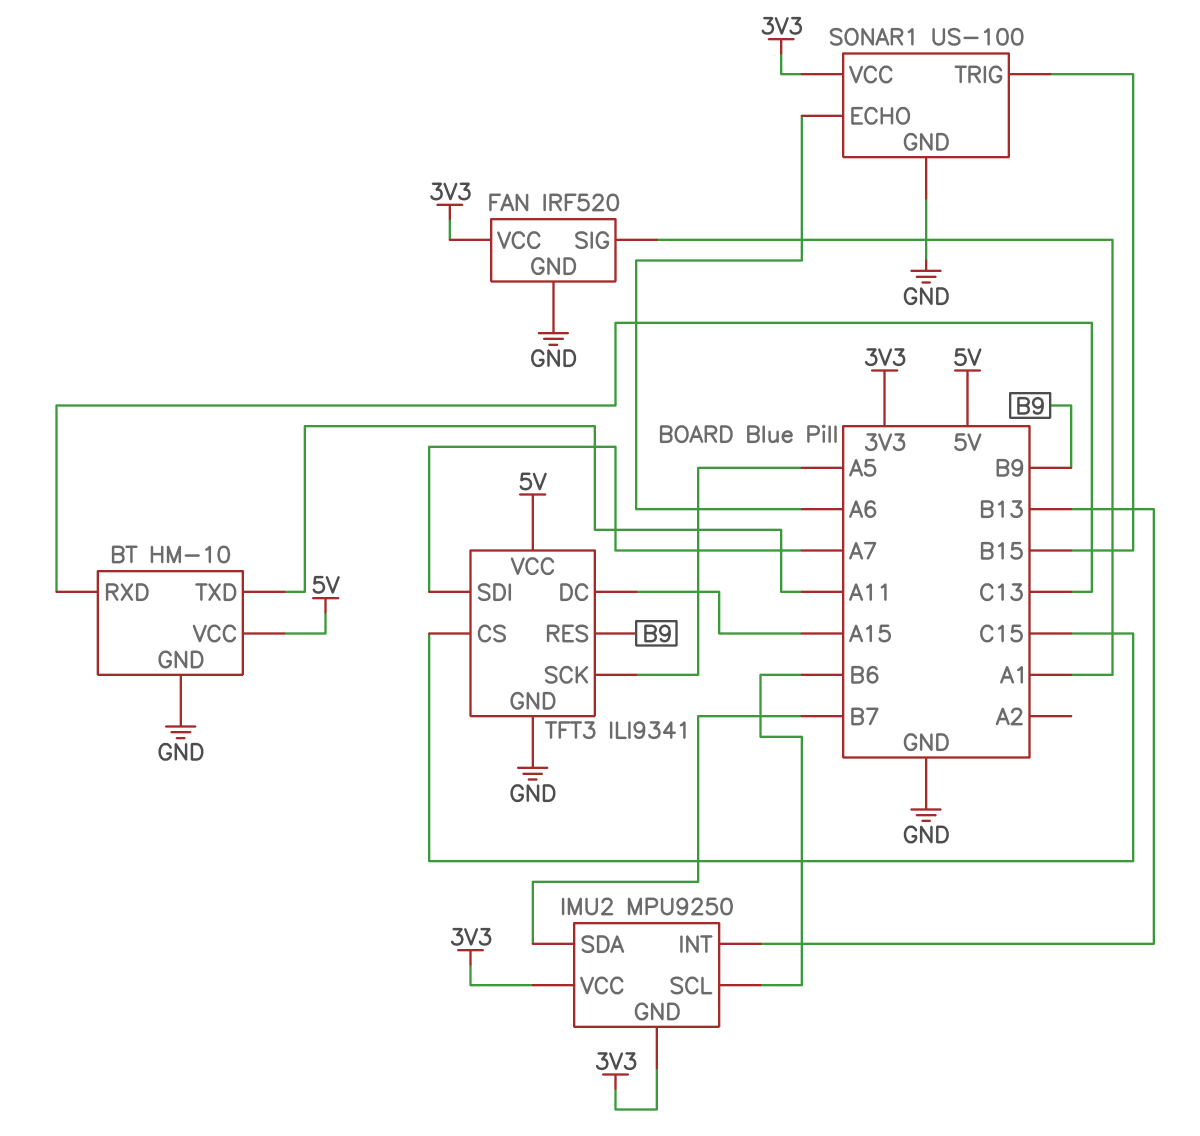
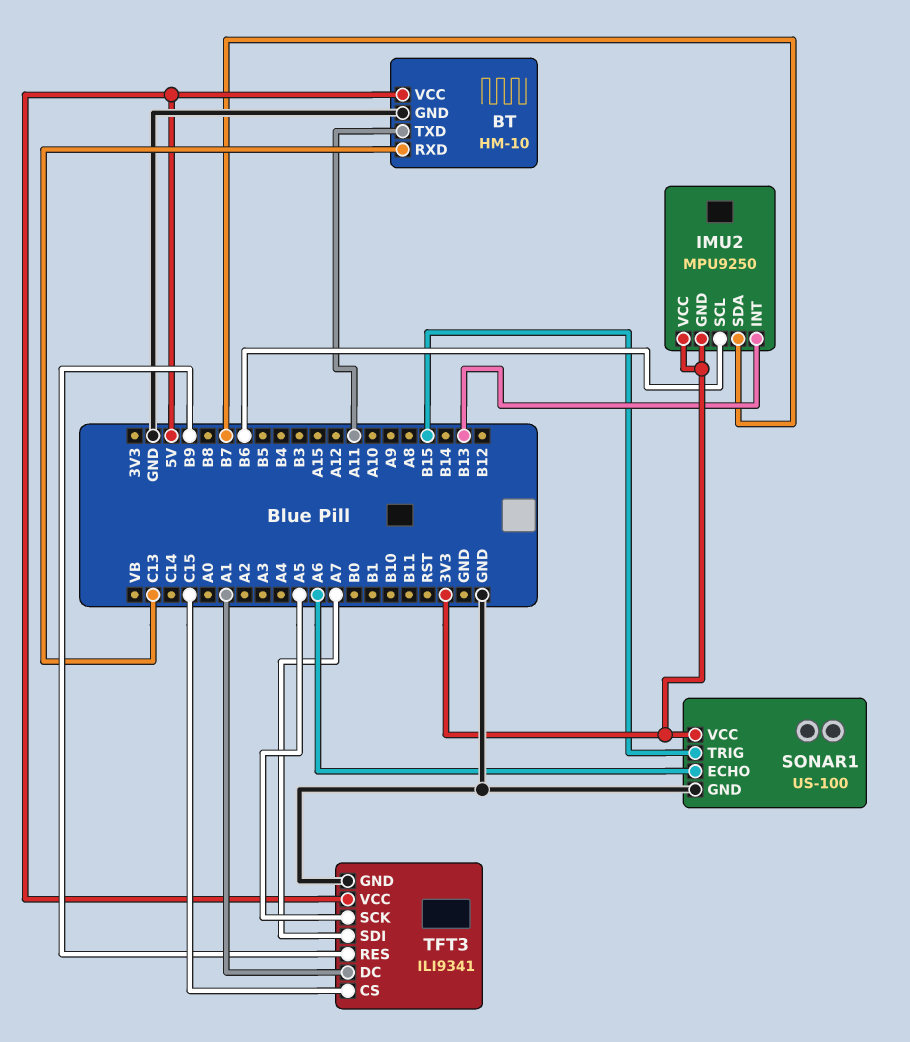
FAN: IRF520 -> none
FAN pin GND: GND -> none
FAN pin SIG: A1 -> none
FAN pin VCC: 3V3 -> none
TFT3 pin DC: A15 -> A1

